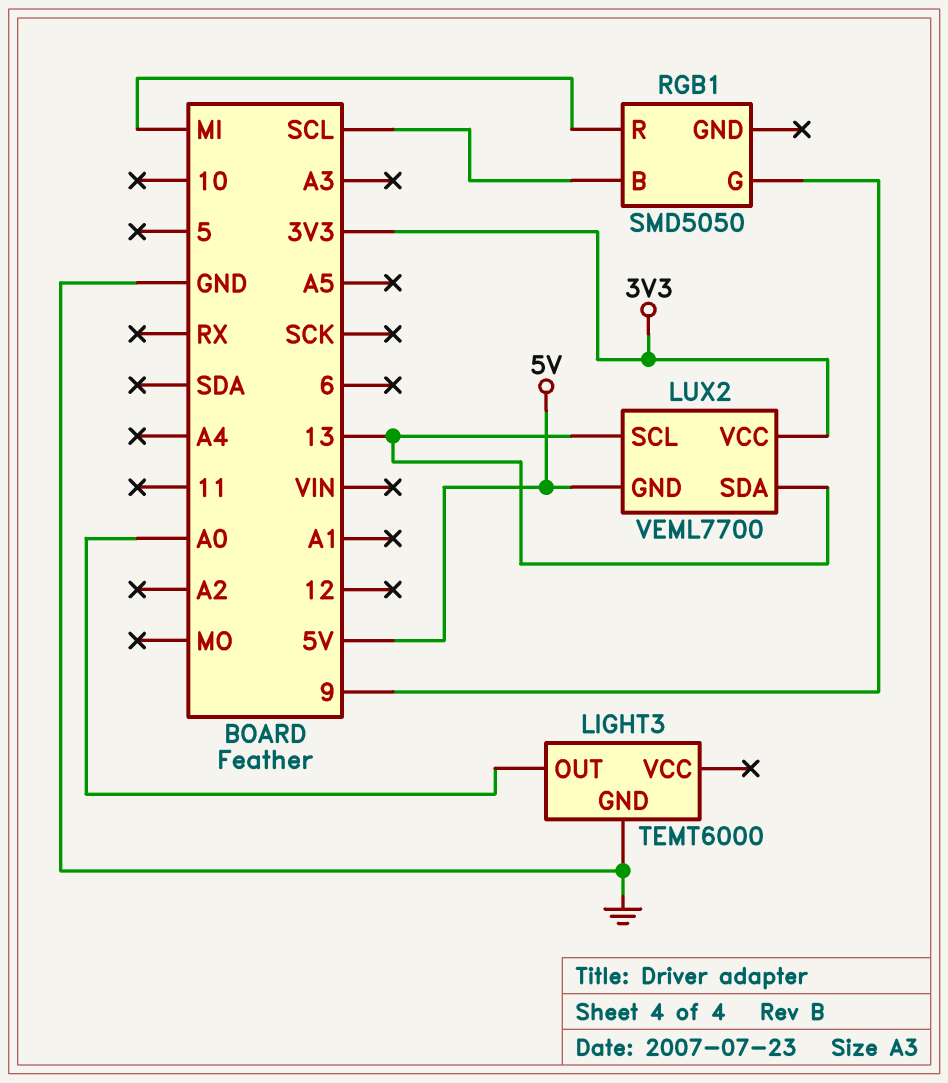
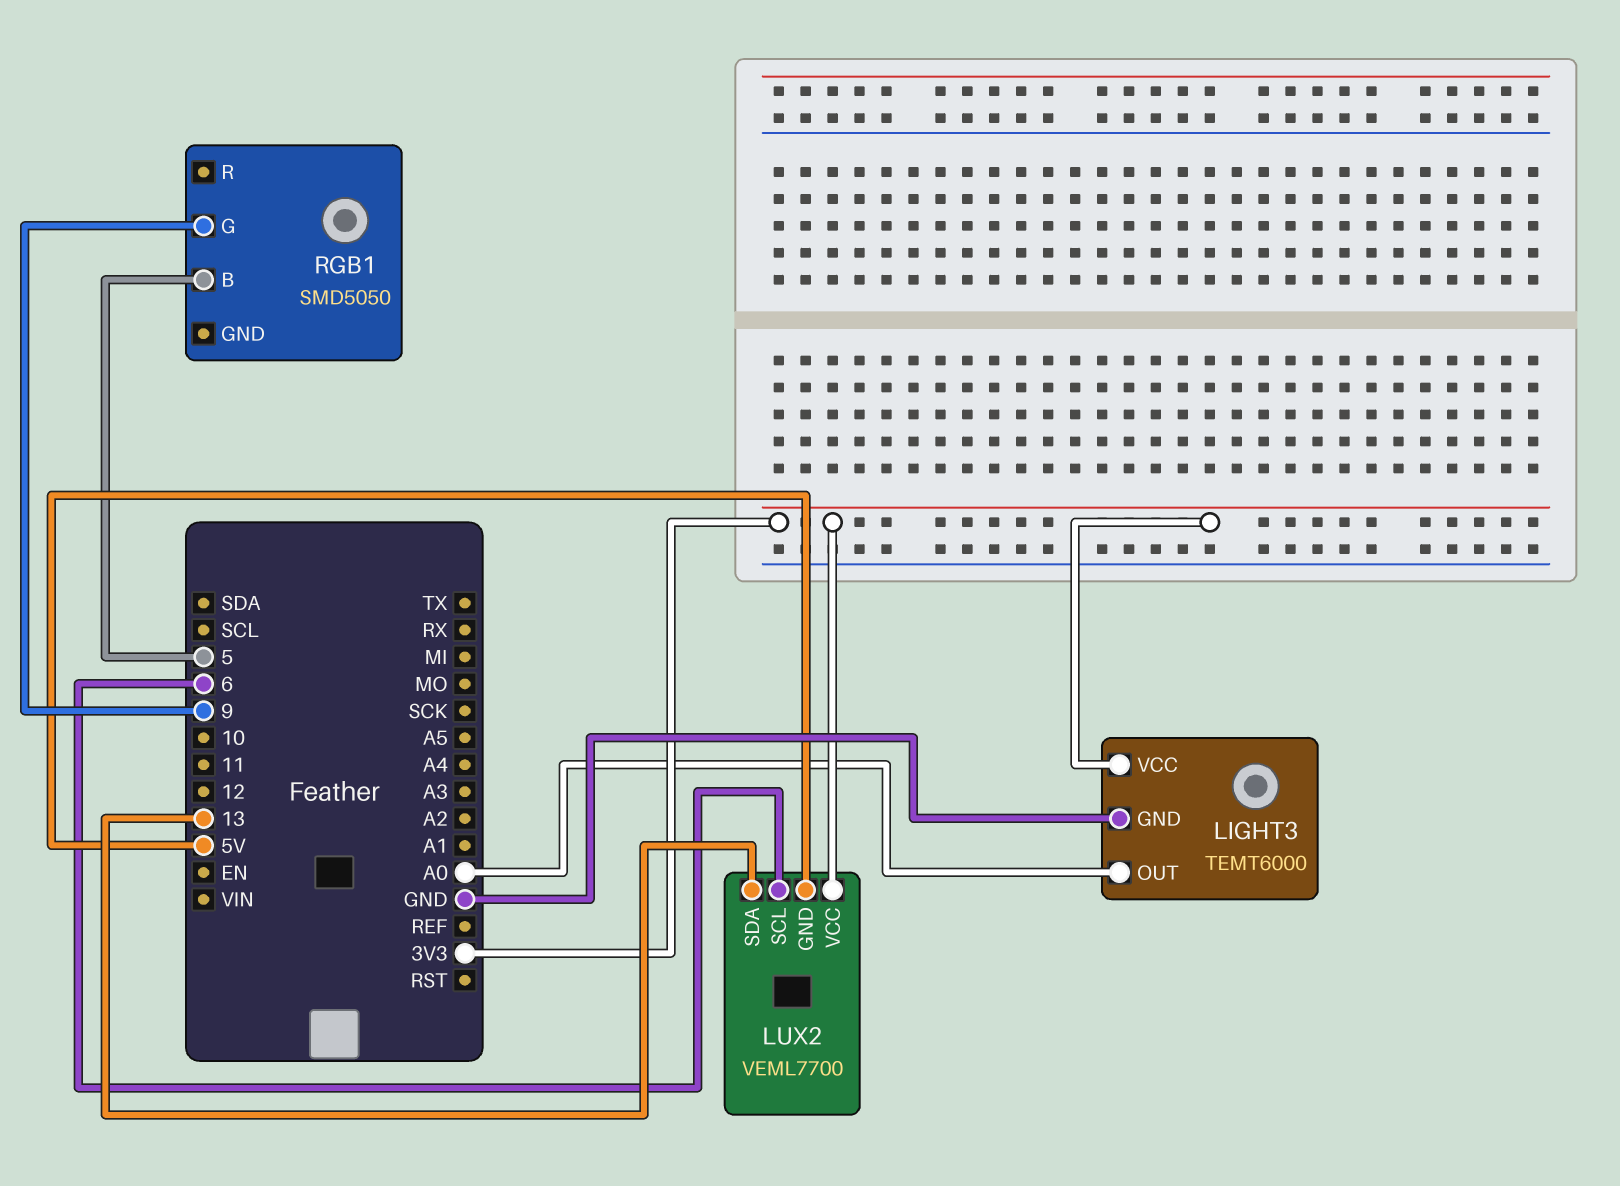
LIGHT3 pin VCC: none -> 3V3
LUX2 pin SCL: 13 -> 6
RGB1 pin B: SCL -> 5
RGB1 pin R: MI -> none

